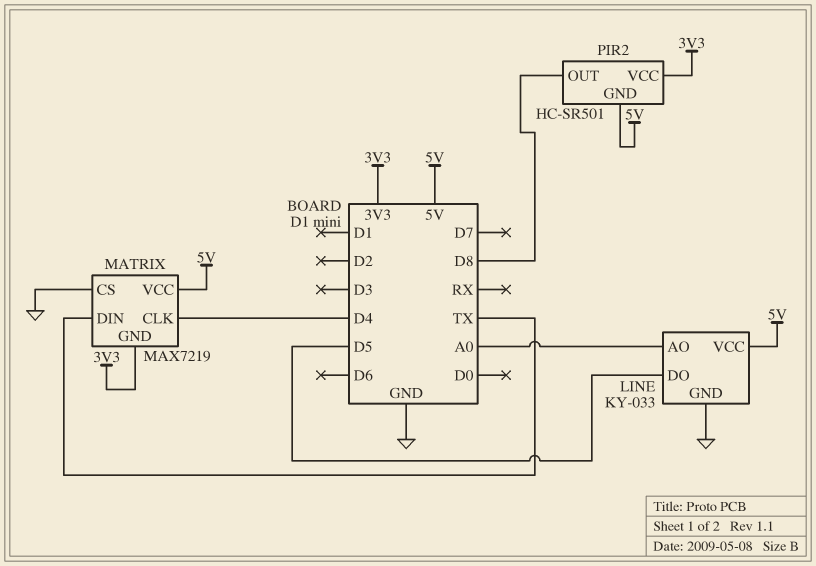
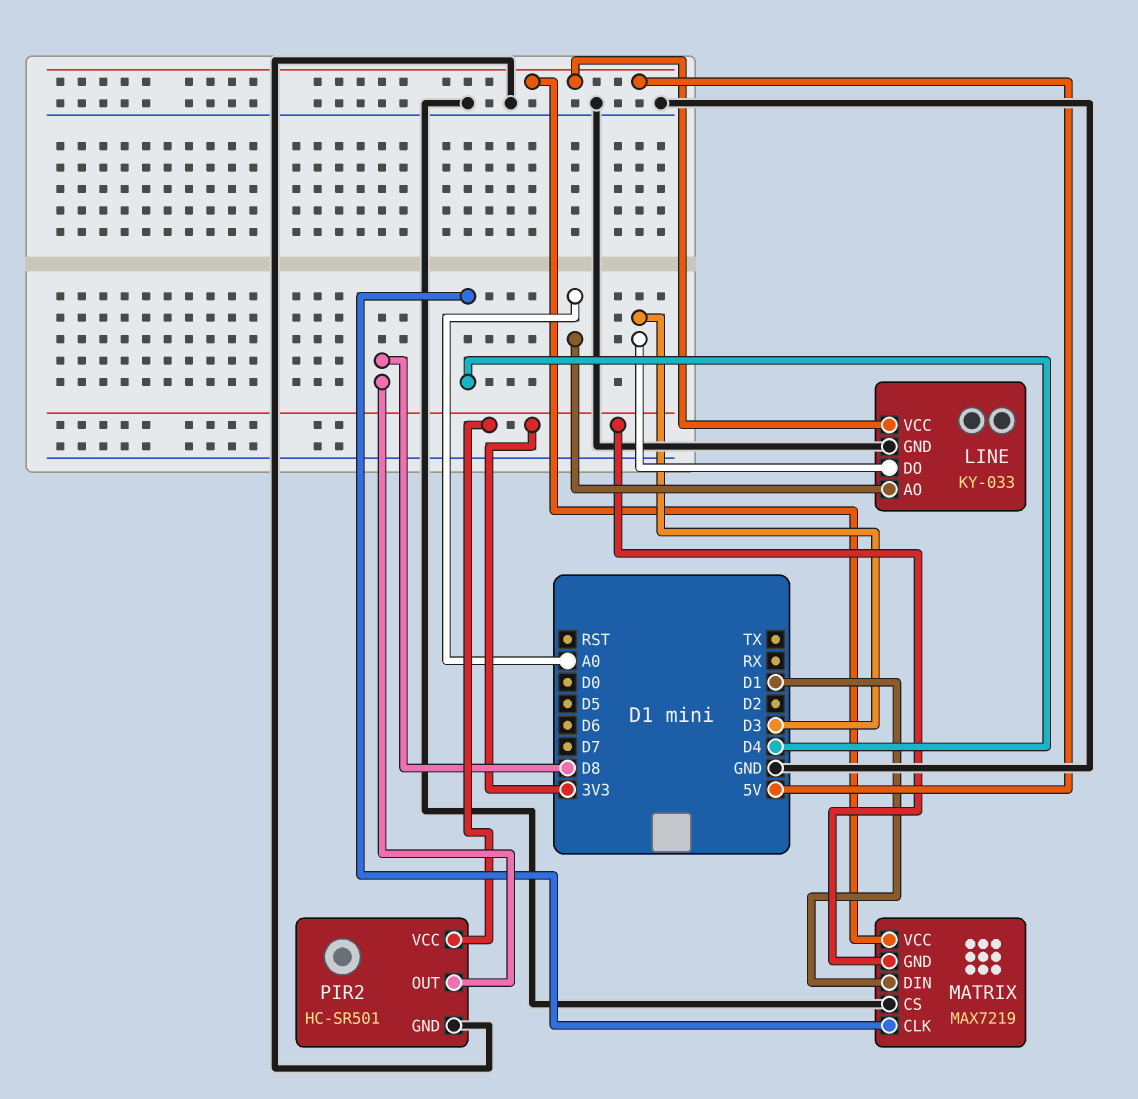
LINE pin DO: D5 -> D3
MATRIX pin DIN: TX -> D1
PIR2 pin GND: 5V -> GND

